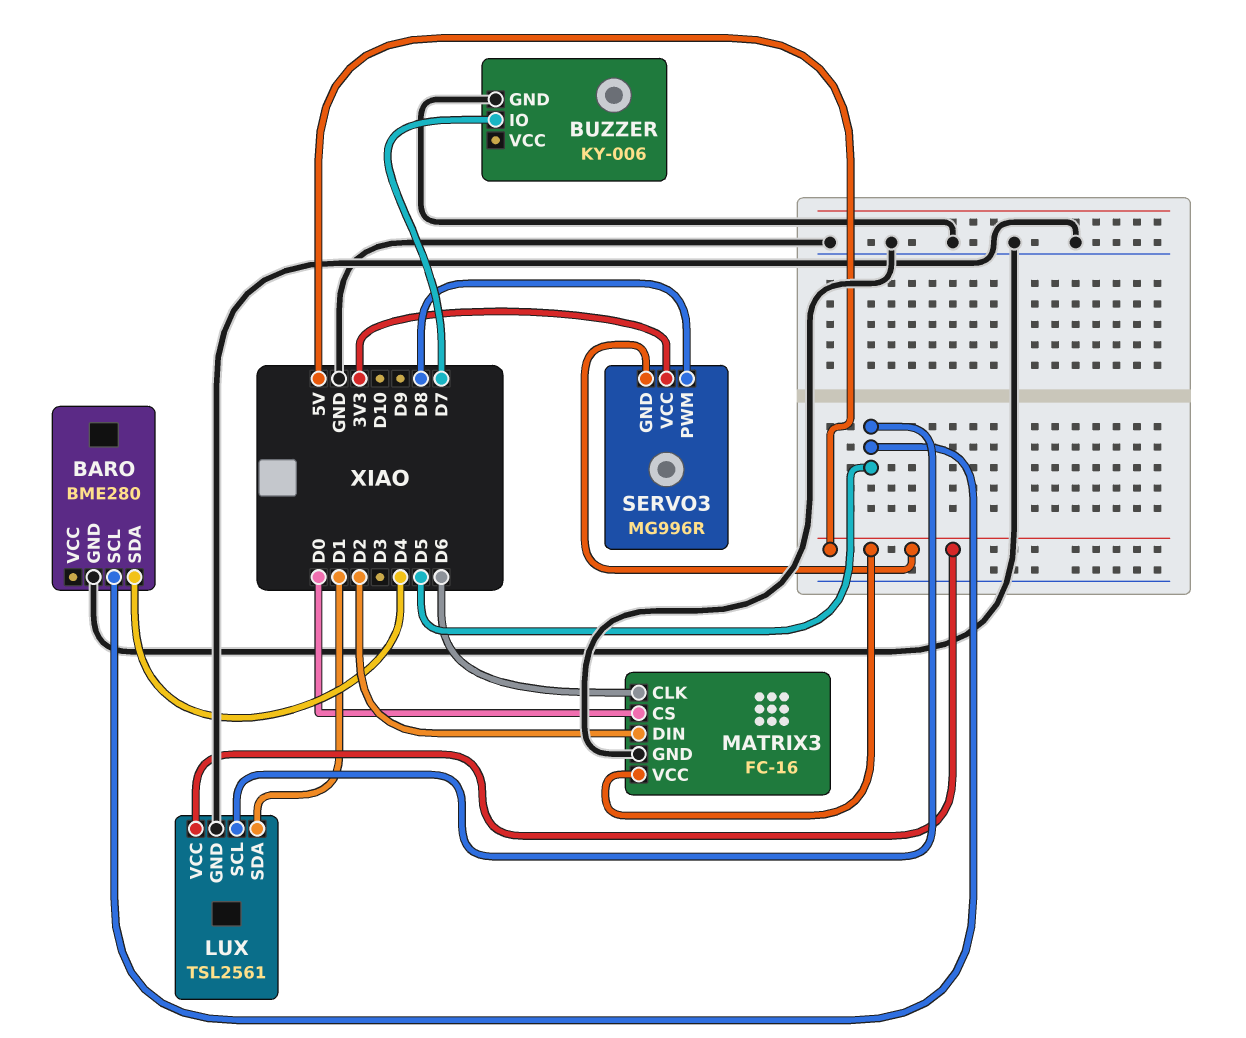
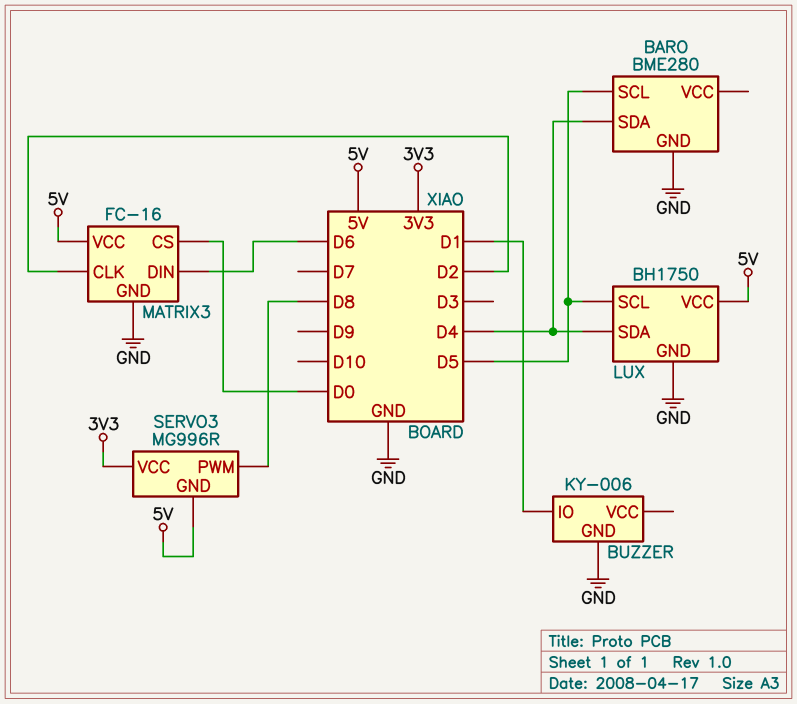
BUZZER pin IO: D7 -> D1
LUX: TSL2561 -> BH1750
LUX pin SDA: D1 -> D4
MATRIX3 pin CLK: D6 -> D2
MATRIX3 pin DIN: D2 -> D6

